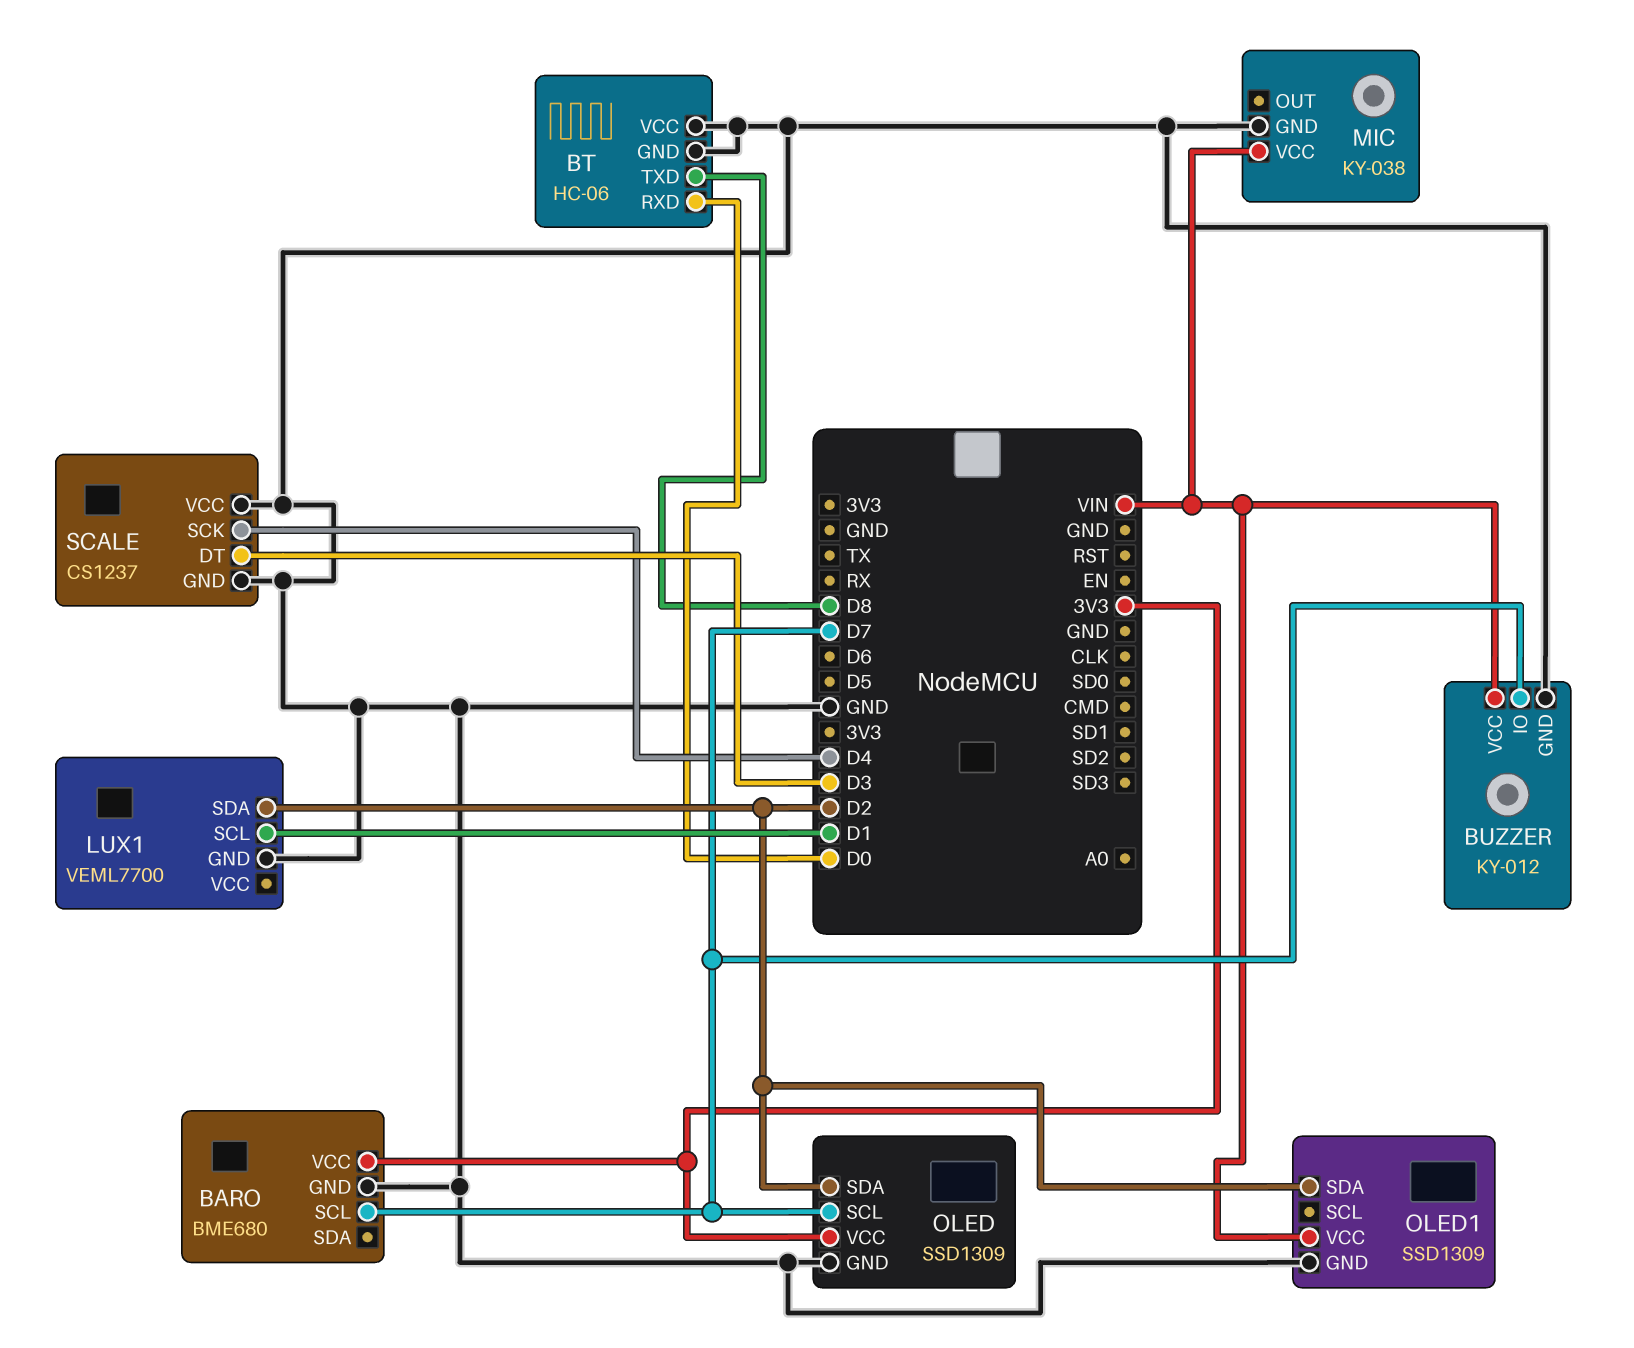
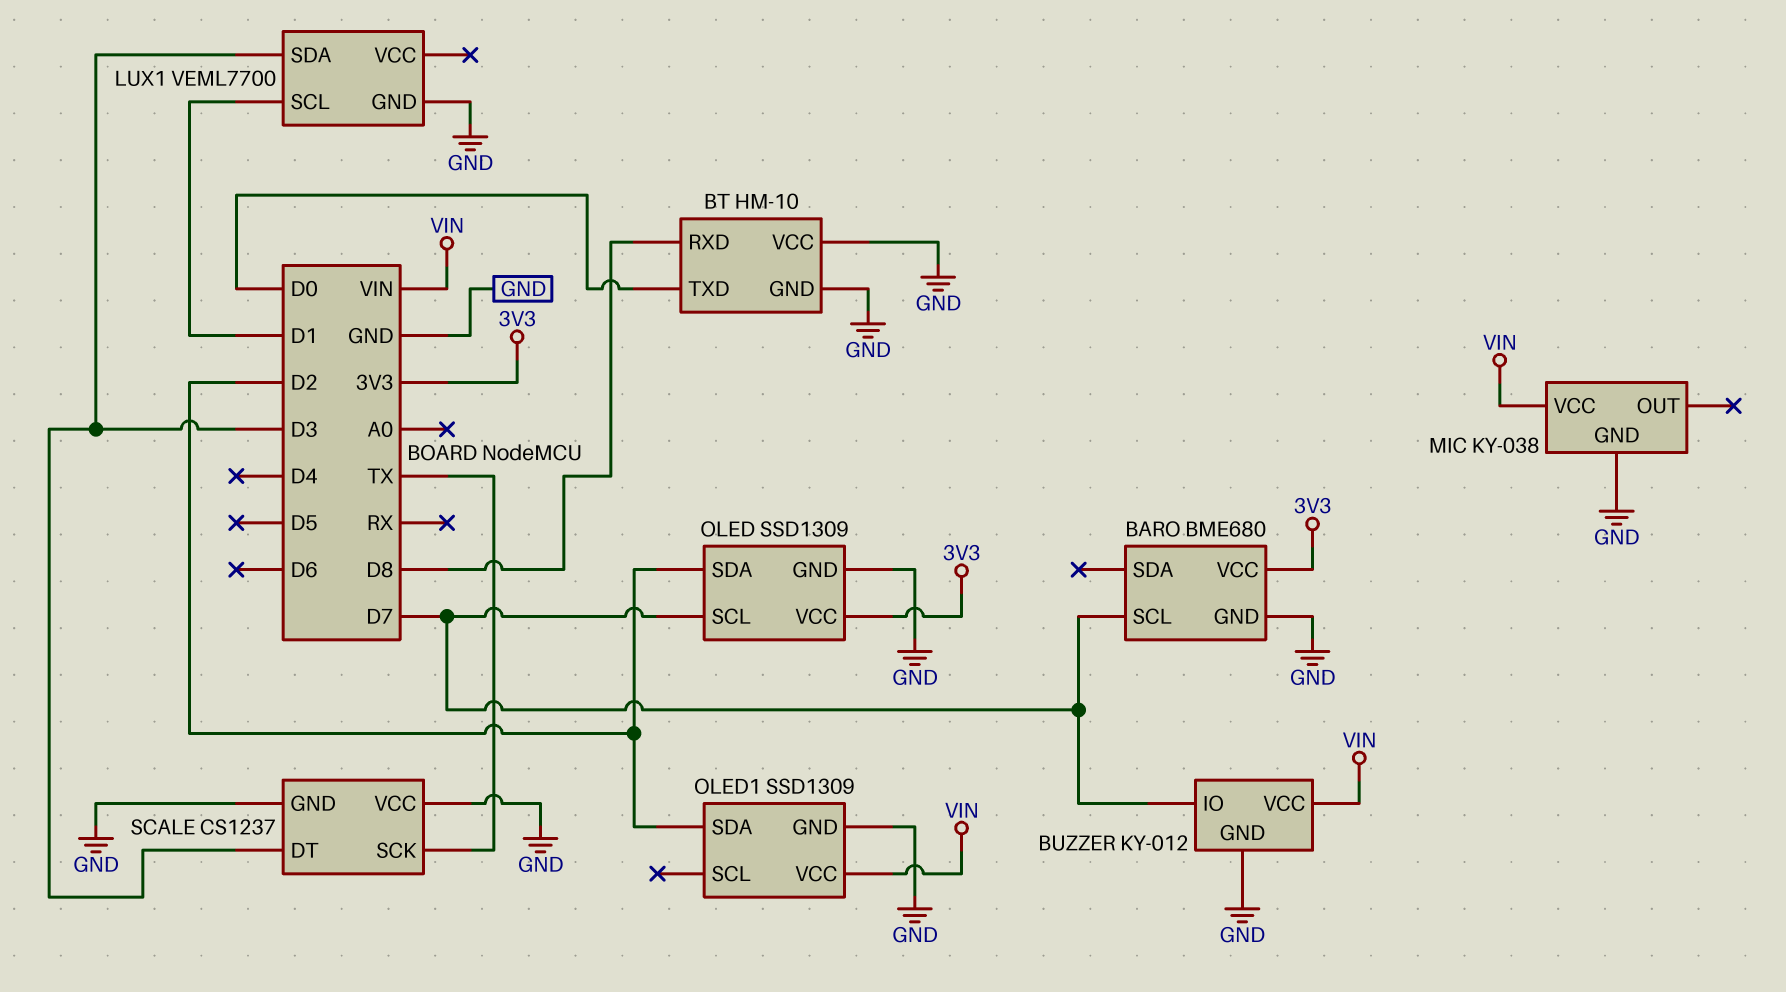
BT: HC-06 -> HM-10
BT pin RXD: D0 -> D8
BT pin TXD: D8 -> D0
LUX1 pin SDA: D2 -> D3
SCALE pin SCK: D4 -> TX

